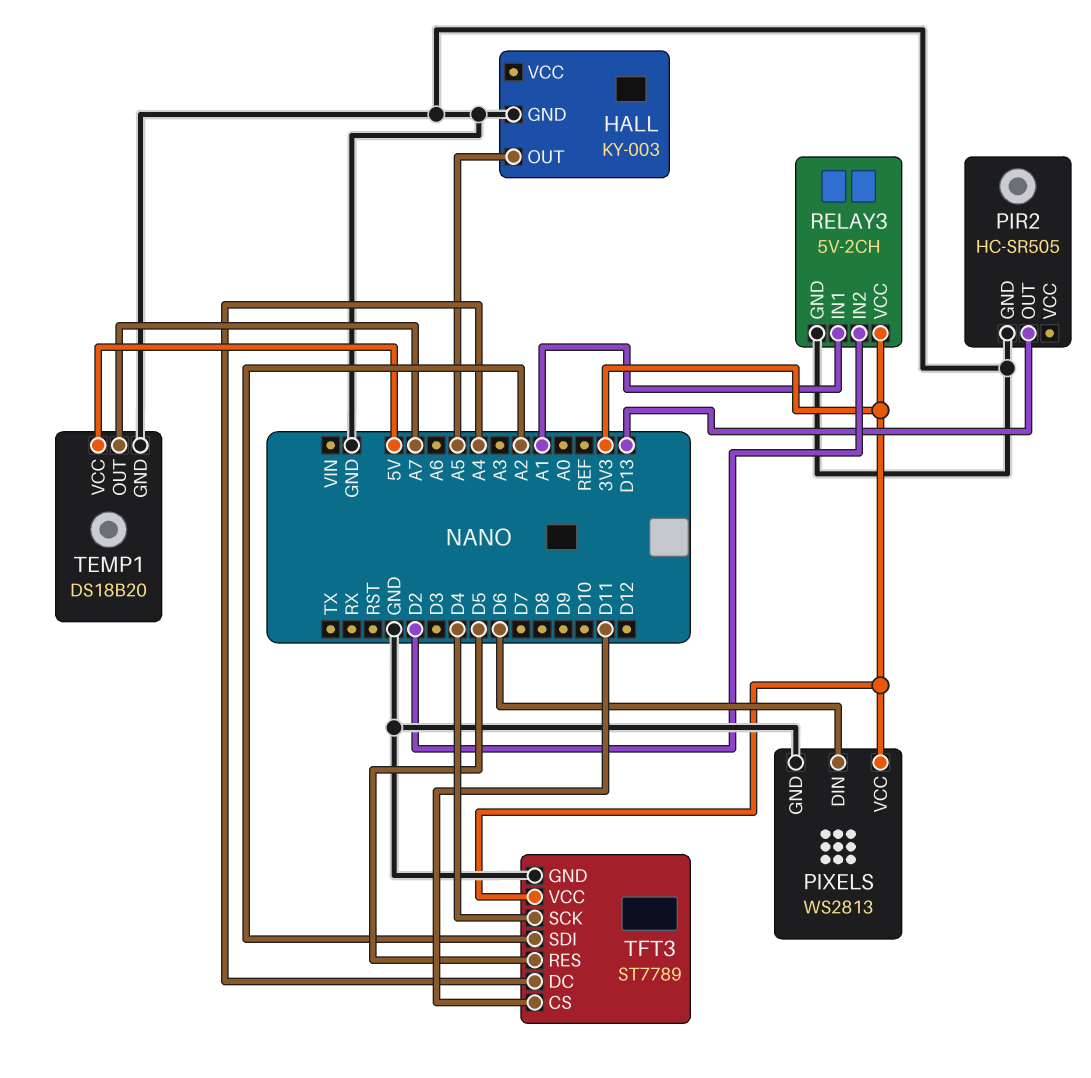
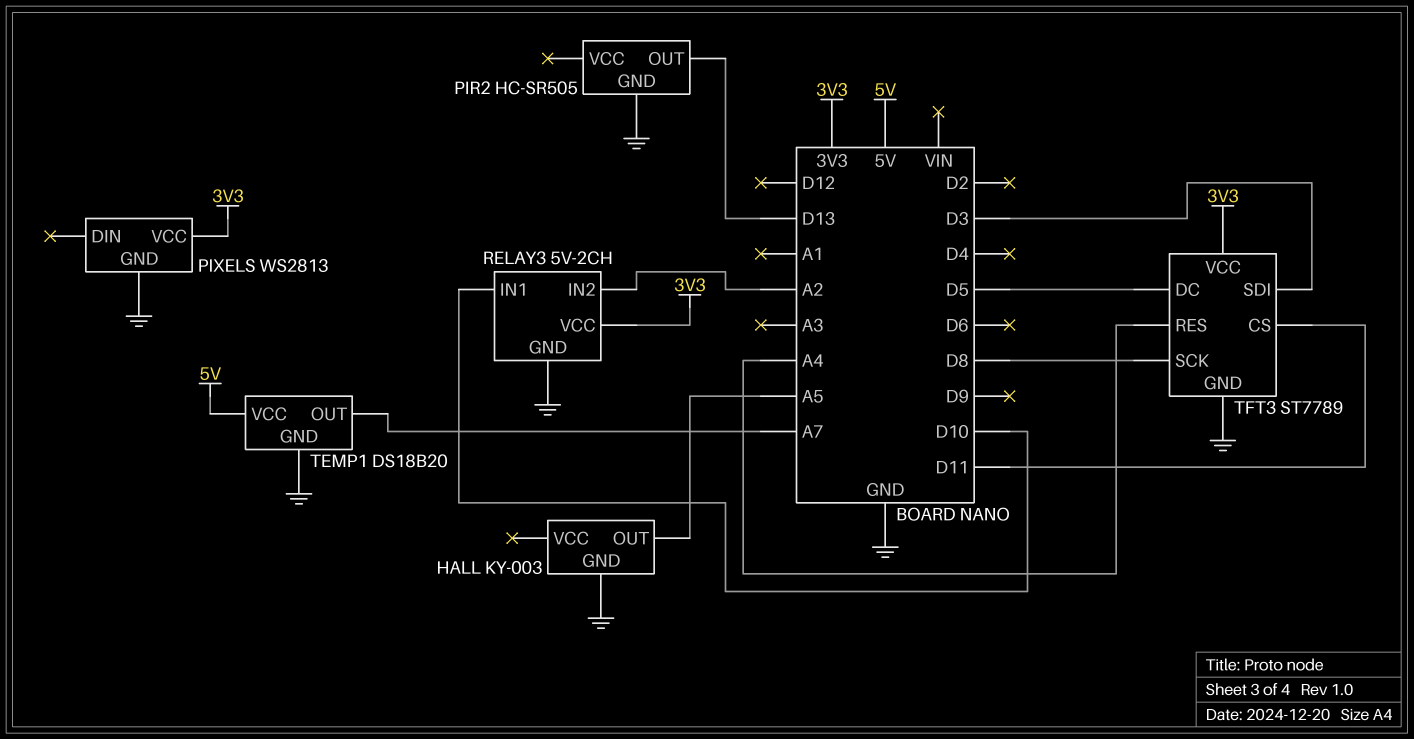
PIXELS pin DIN: D6 -> none
RELAY3 pin IN1: A1 -> D10
RELAY3 pin IN2: D2 -> A2
TFT3 pin DC: A4 -> D5
TFT3 pin RES: D5 -> A4
TFT3 pin SCK: D4 -> D8
TFT3 pin SDI: A2 -> D3

